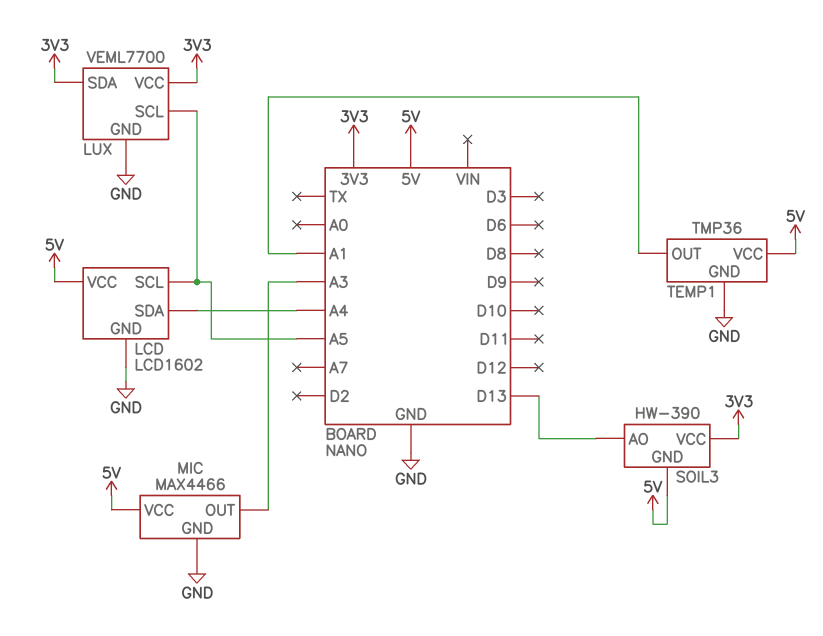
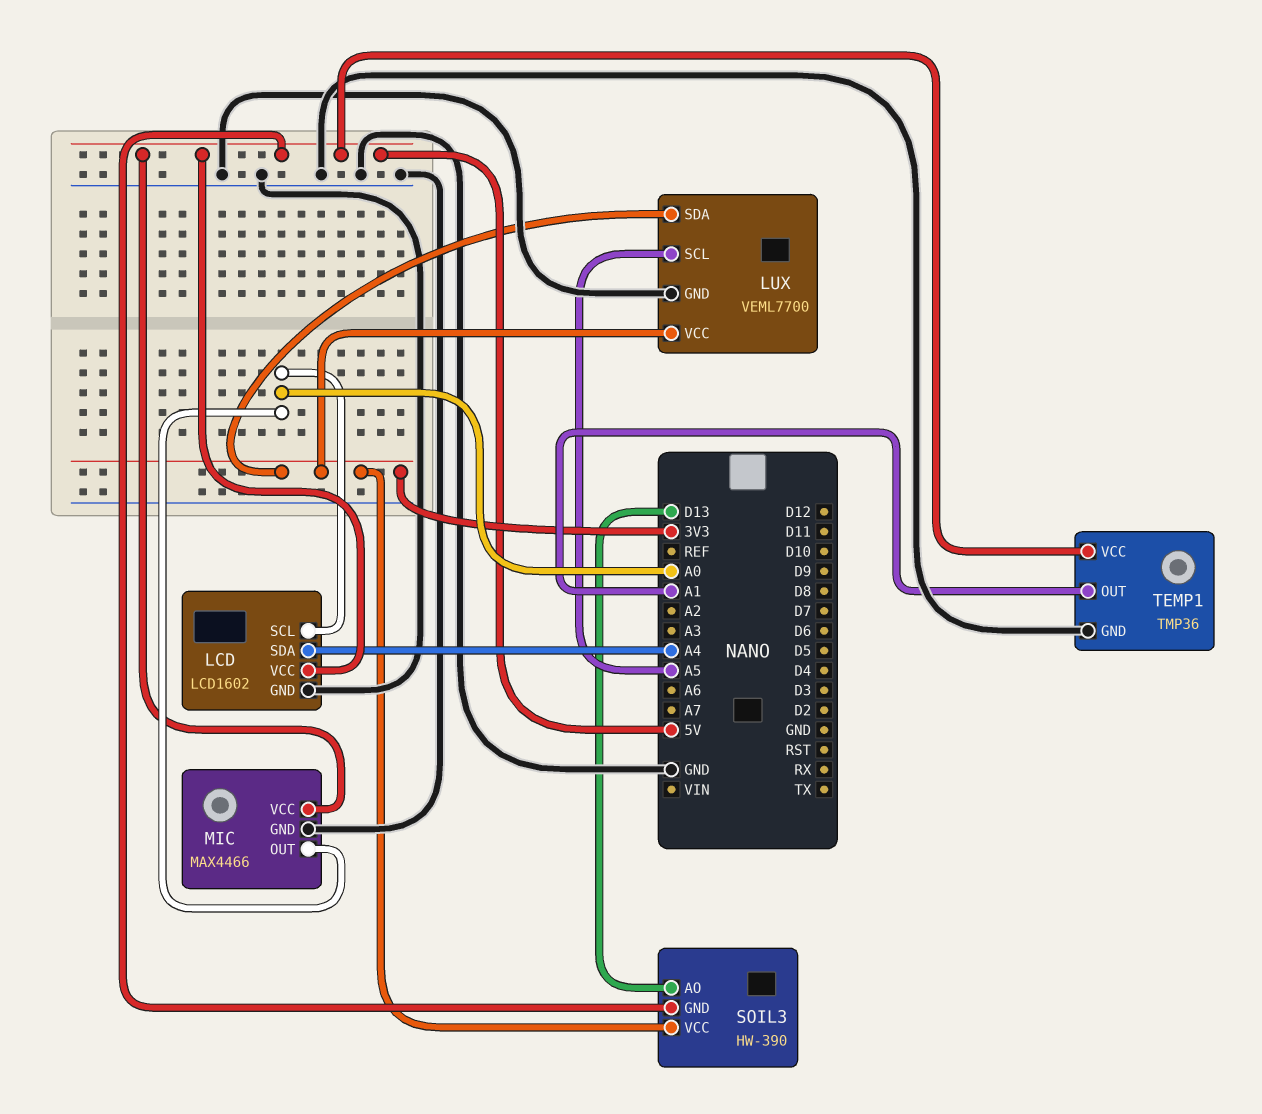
LCD pin SCL: A5 -> A0
MIC pin OUT: A3 -> A0

